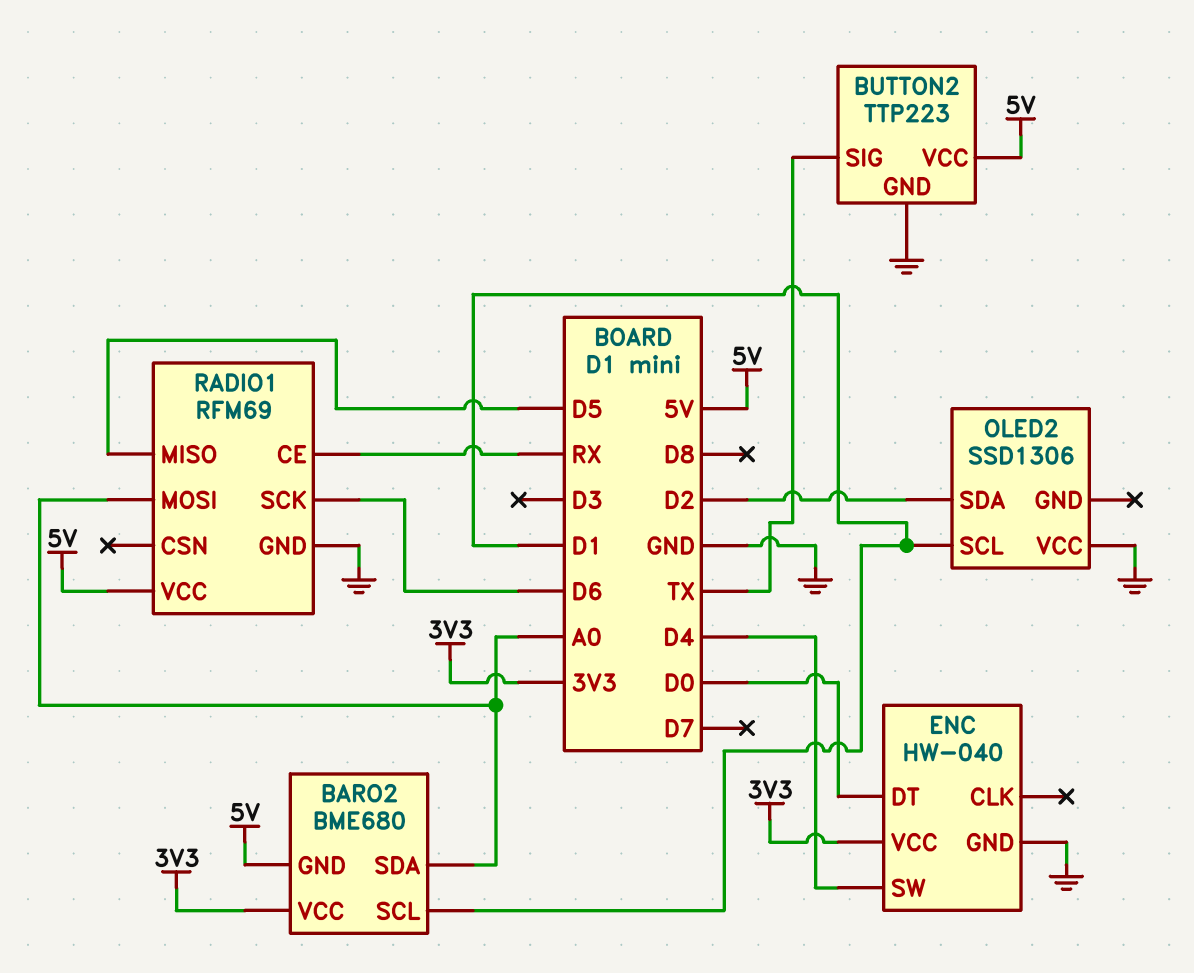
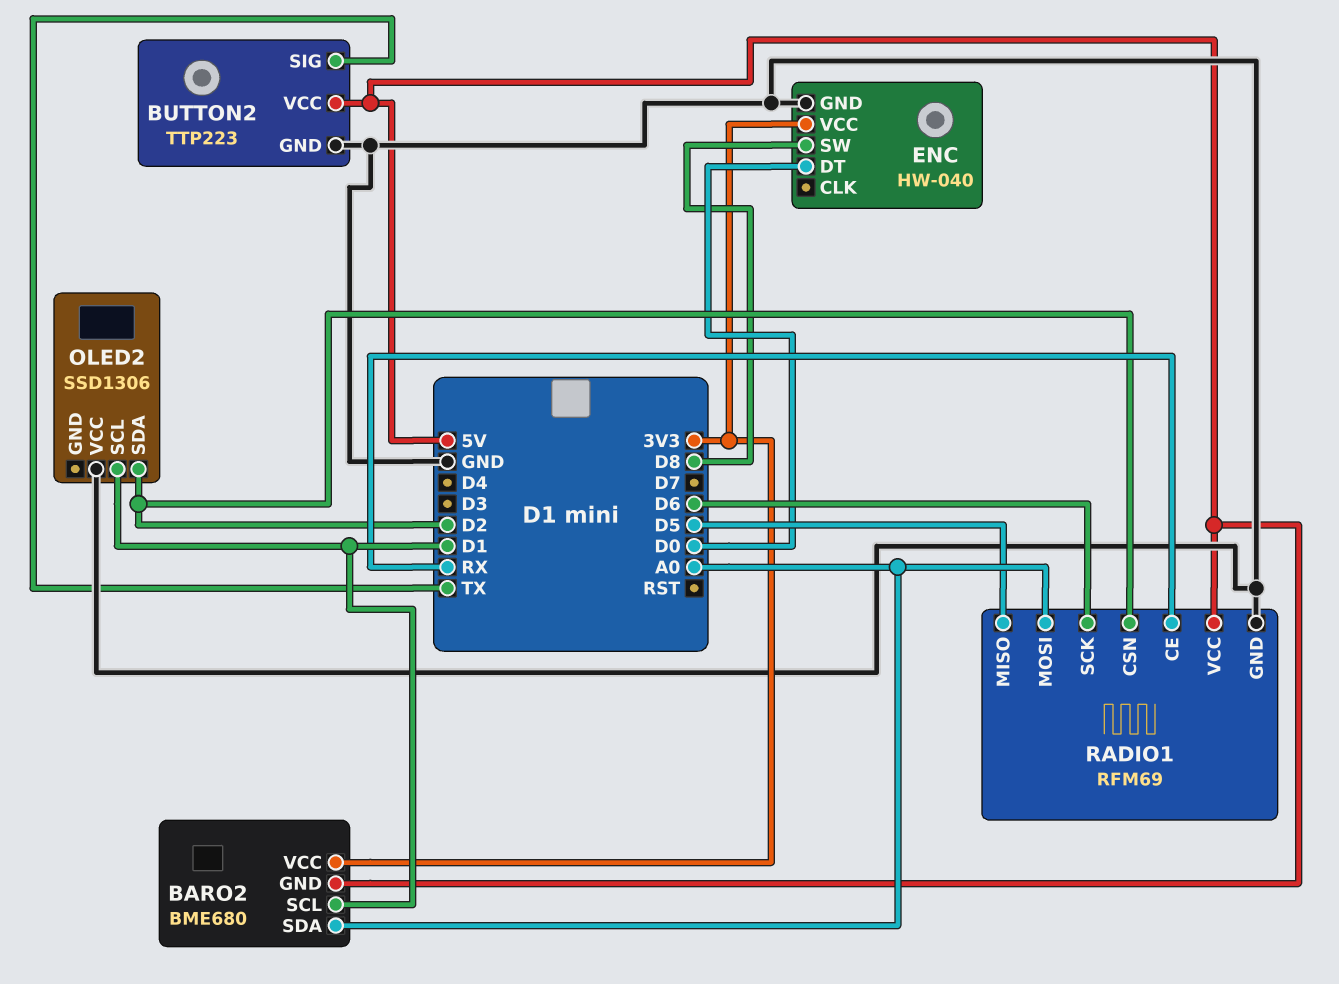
ENC pin SW: D4 -> D8
RADIO1 pin CSN: none -> D2

